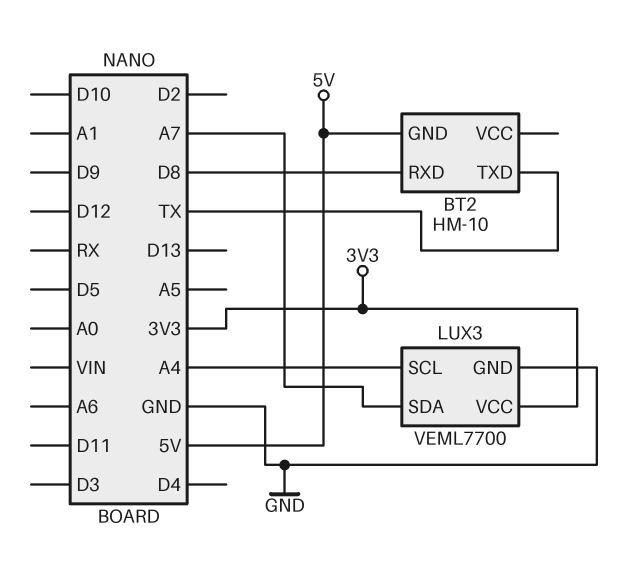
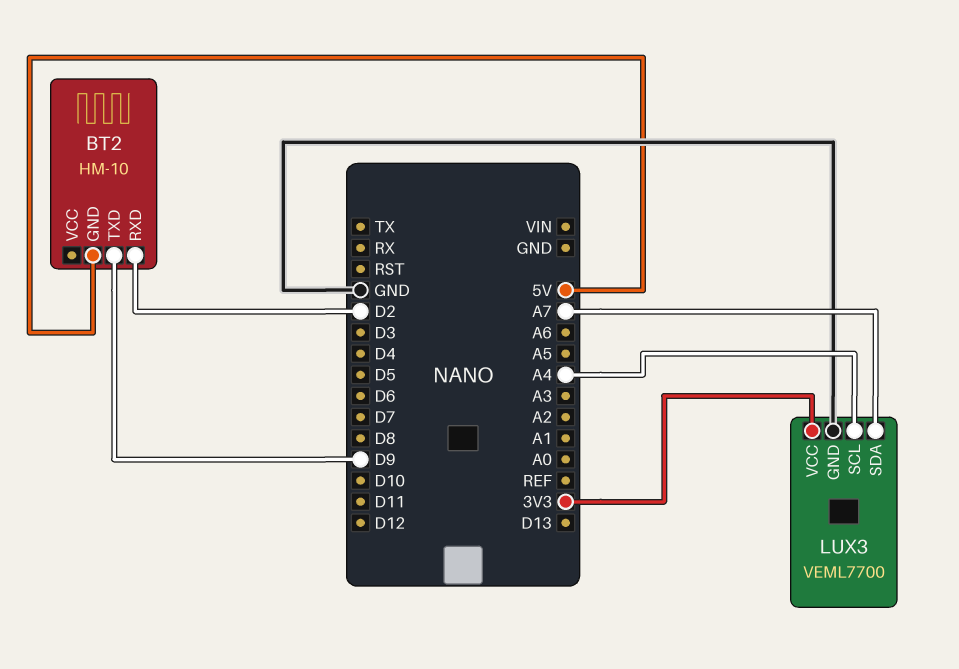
BT2 pin RXD: D8 -> D2
BT2 pin TXD: TX -> D9

